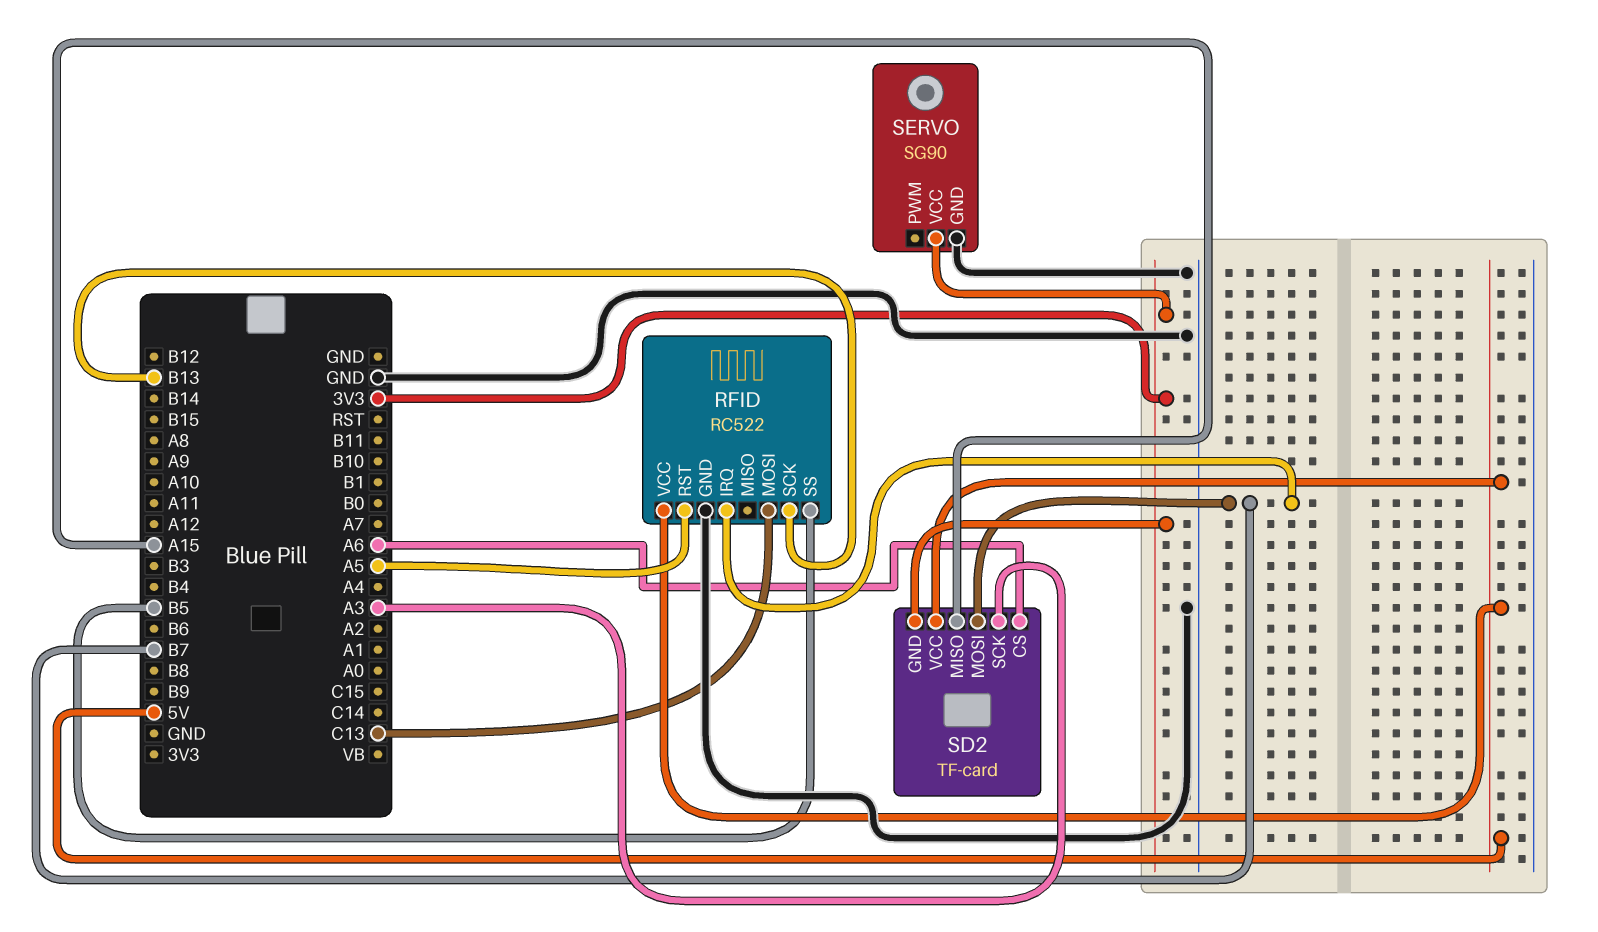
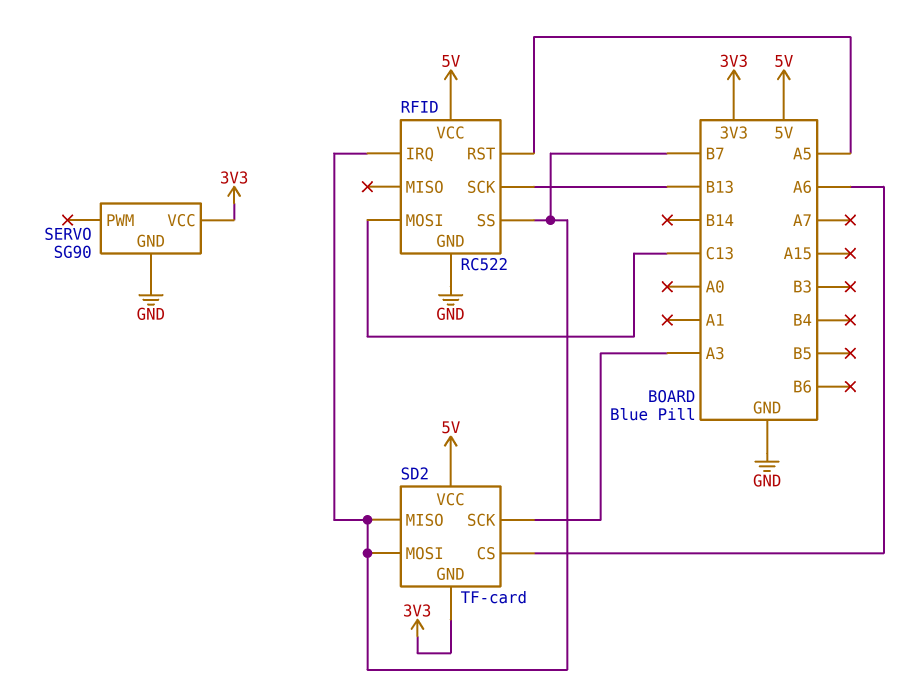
RFID pin SS: B5 -> B7
SD2 pin MISO: A15 -> B7

